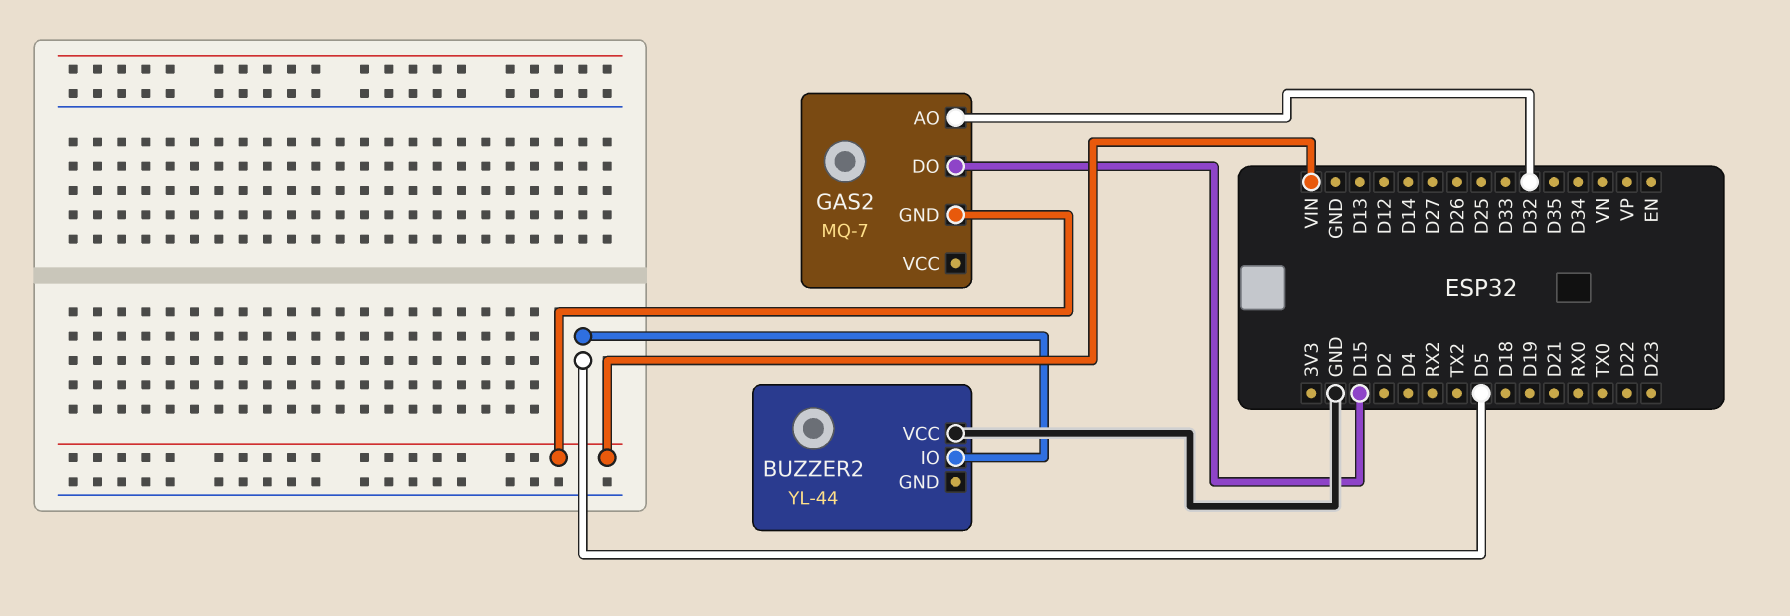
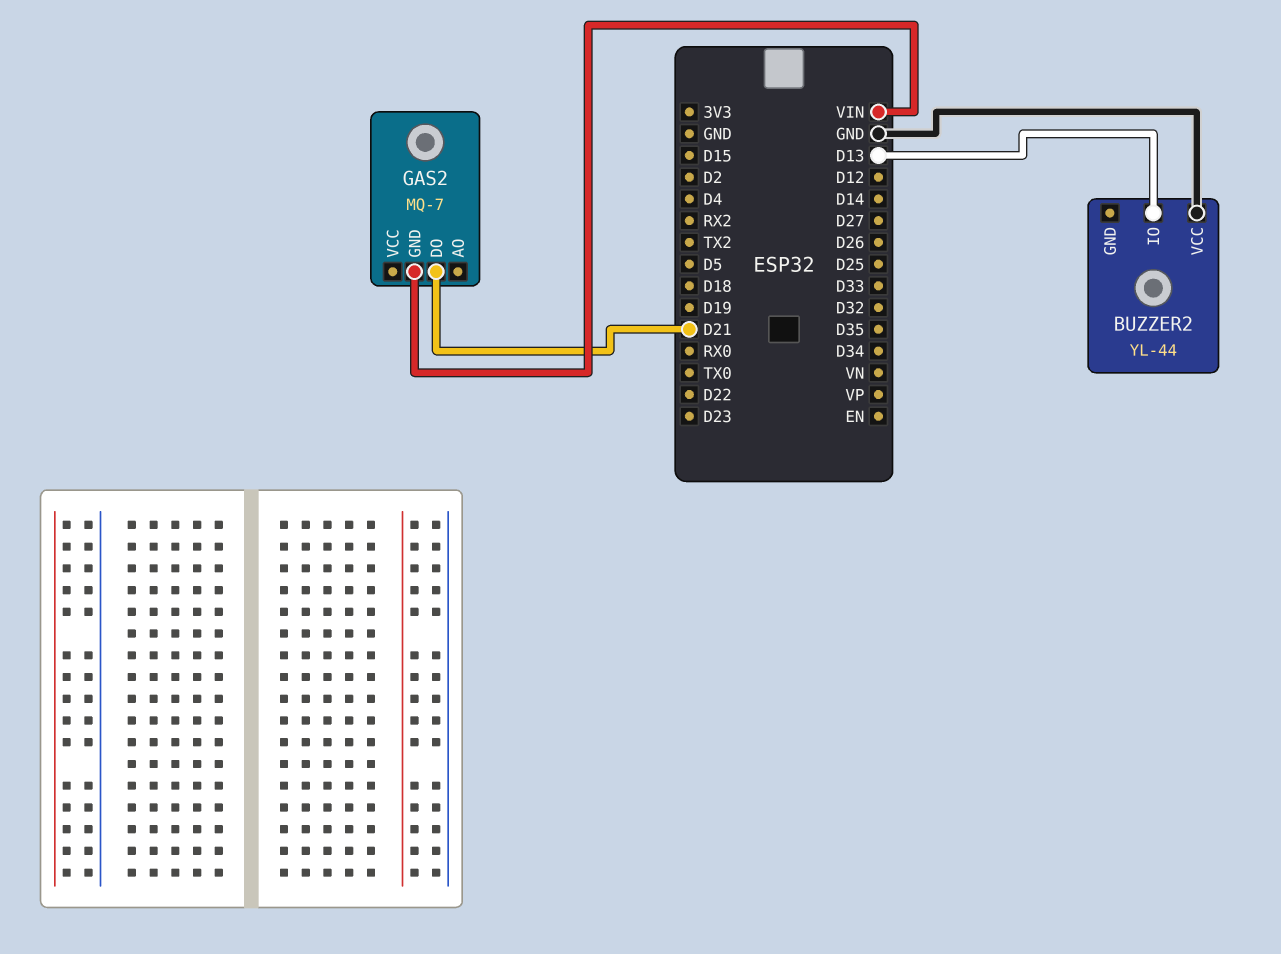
BUZZER2 pin IO: D5 -> D13
GAS2 pin AO: D32 -> none
GAS2 pin DO: D15 -> D21

